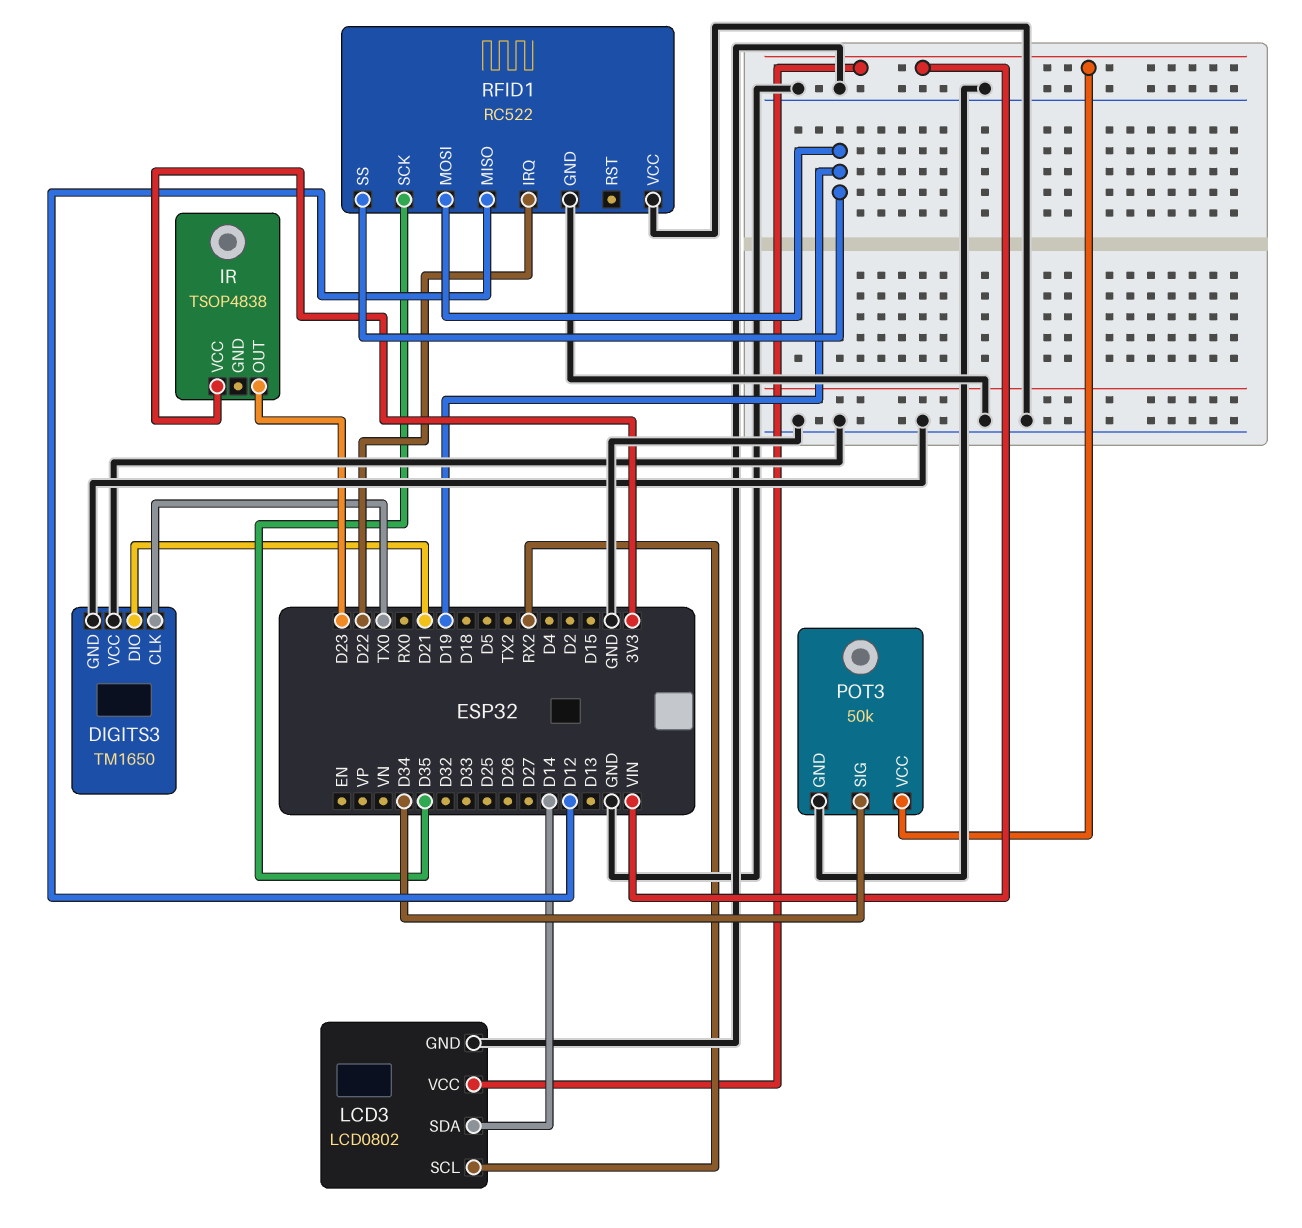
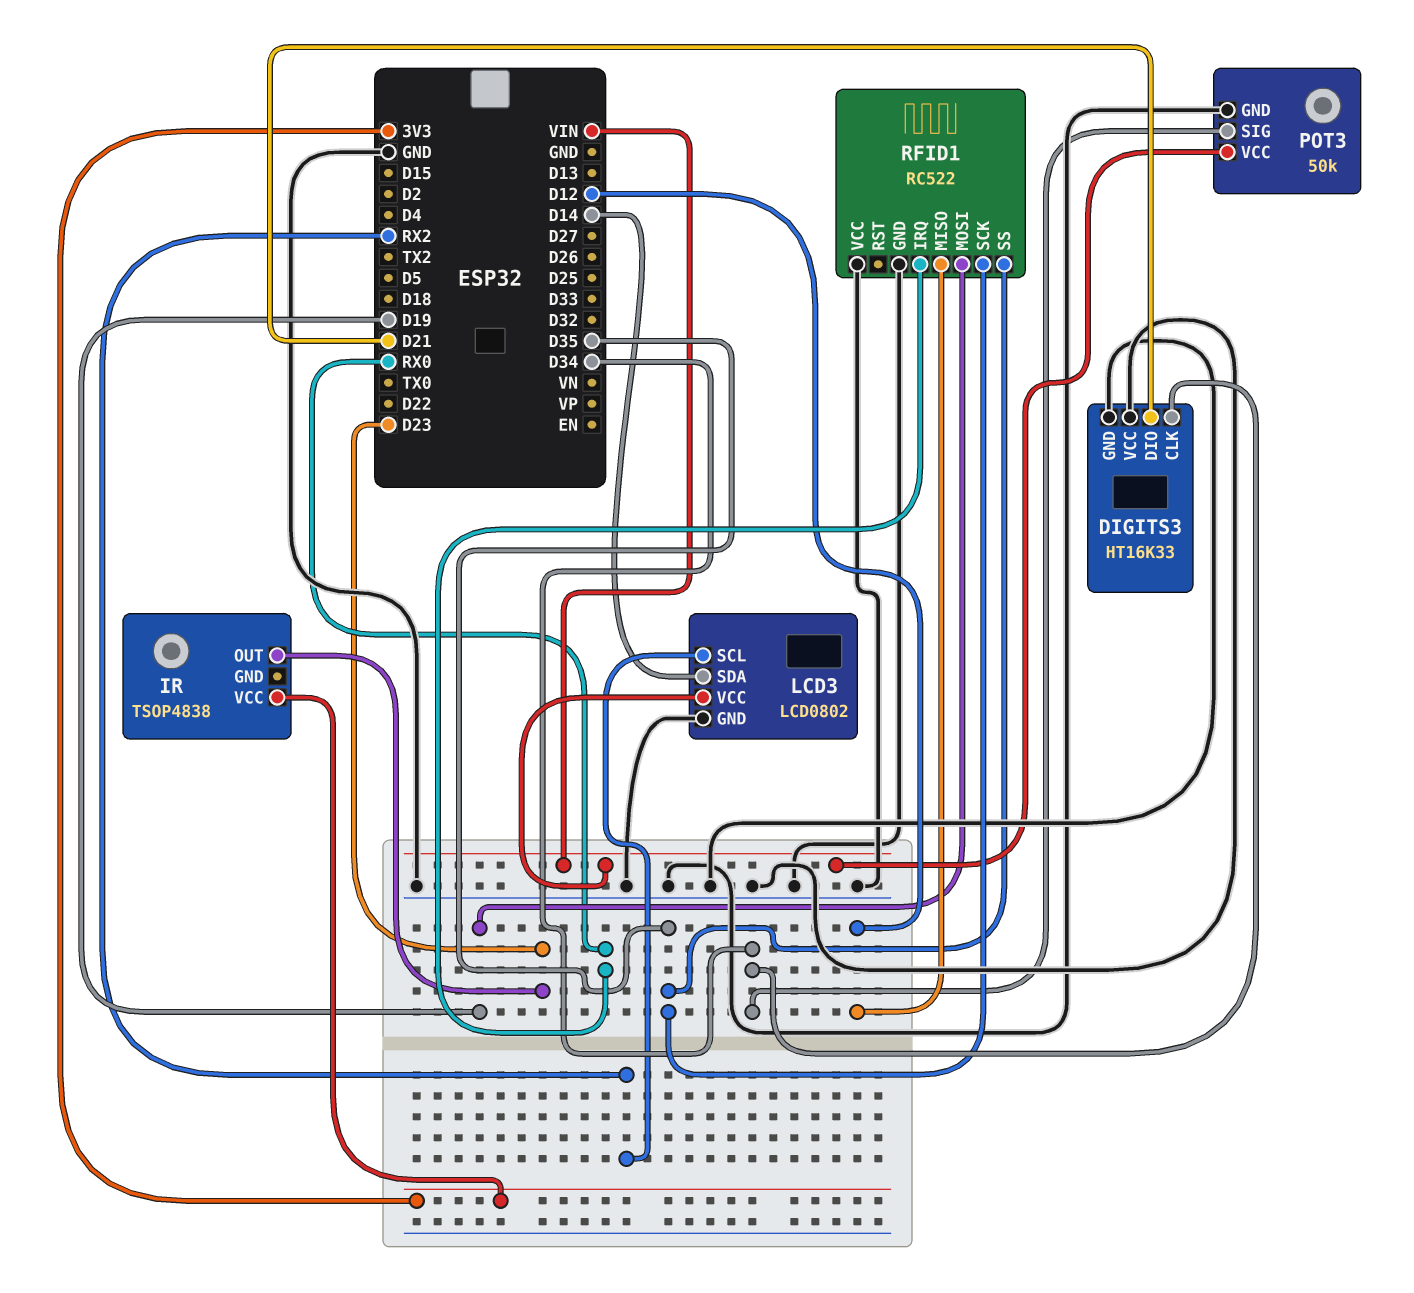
DIGITS3: TM1650 -> HT16K33
DIGITS3 pin CLK: TX0 -> D34
RFID1 pin IRQ: D22 -> RX0
RFID1 pin SS: D19 -> D35

